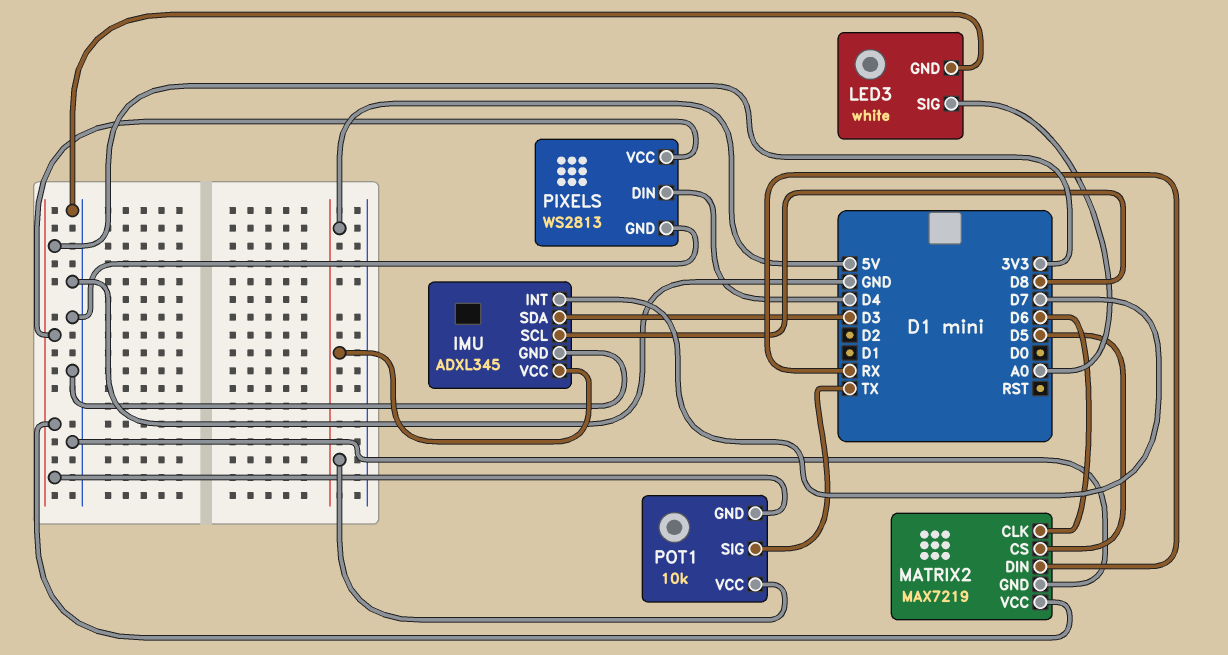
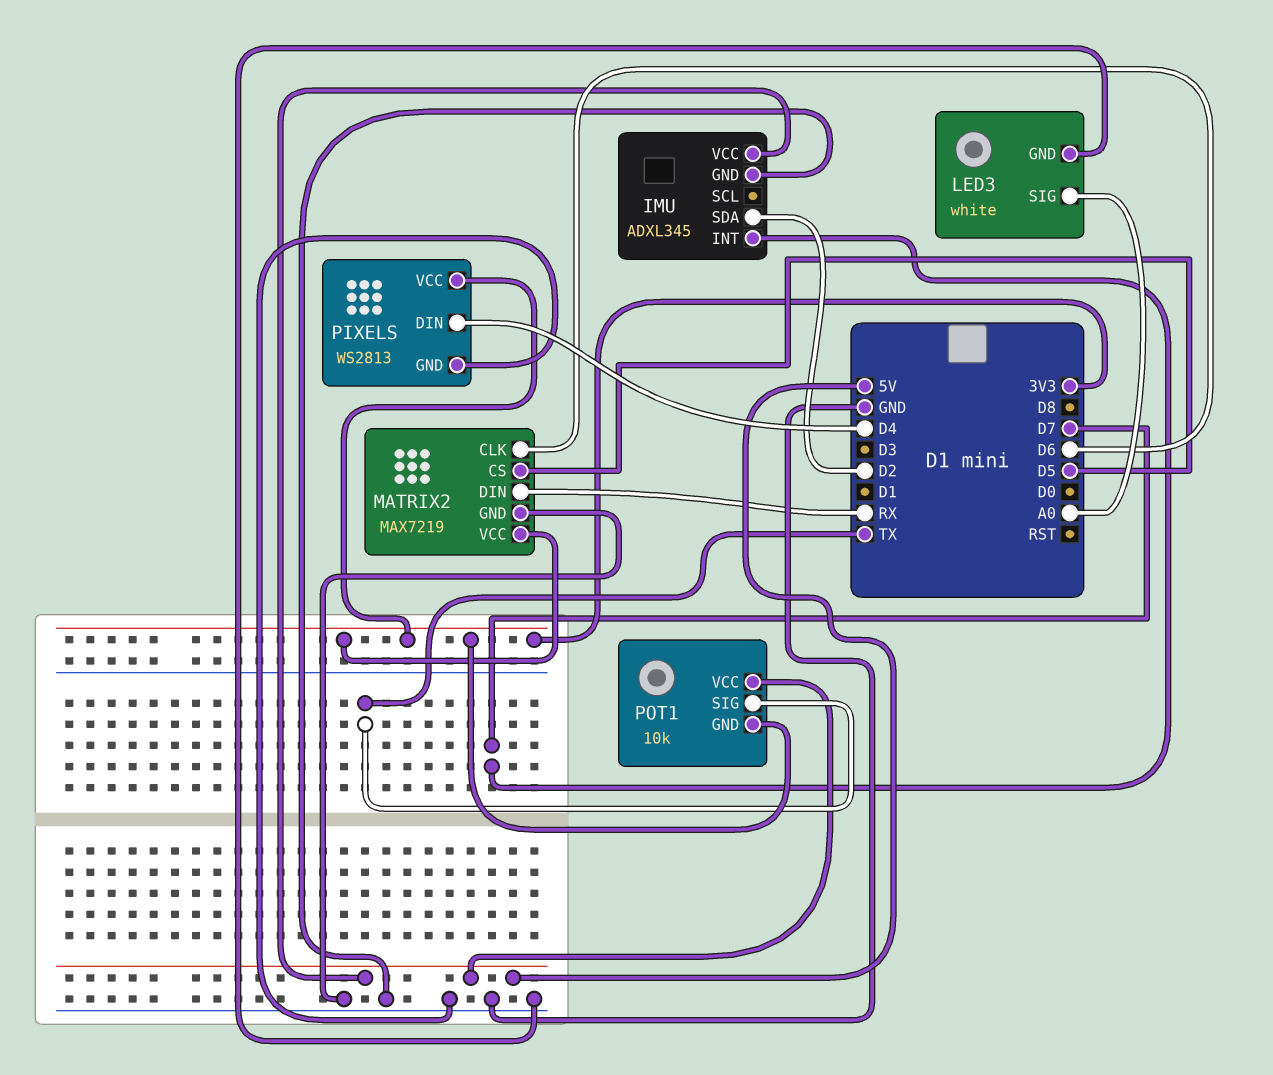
IMU pin SCL: D8 -> none
IMU pin SDA: D3 -> D2

